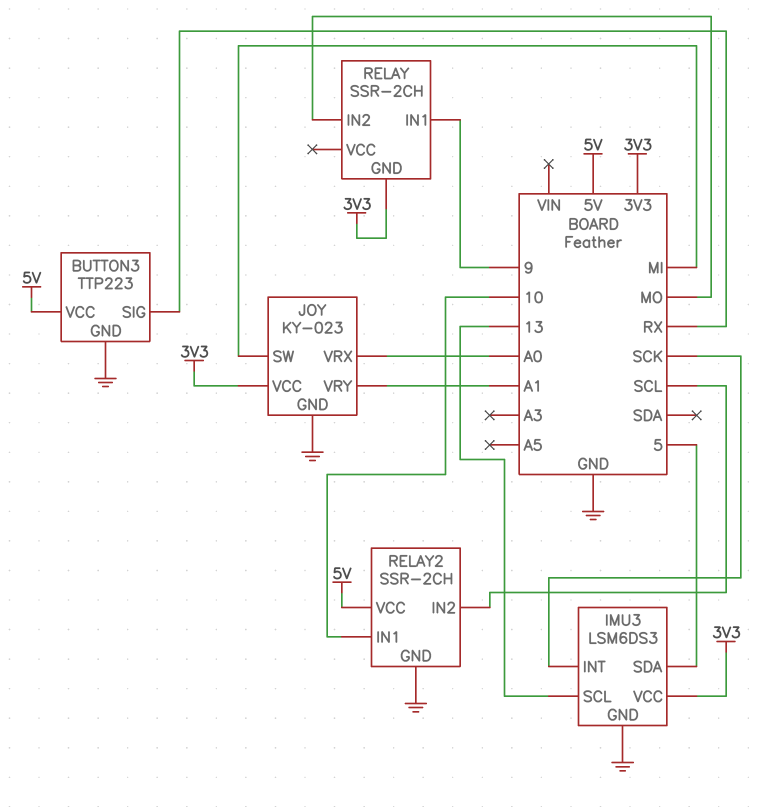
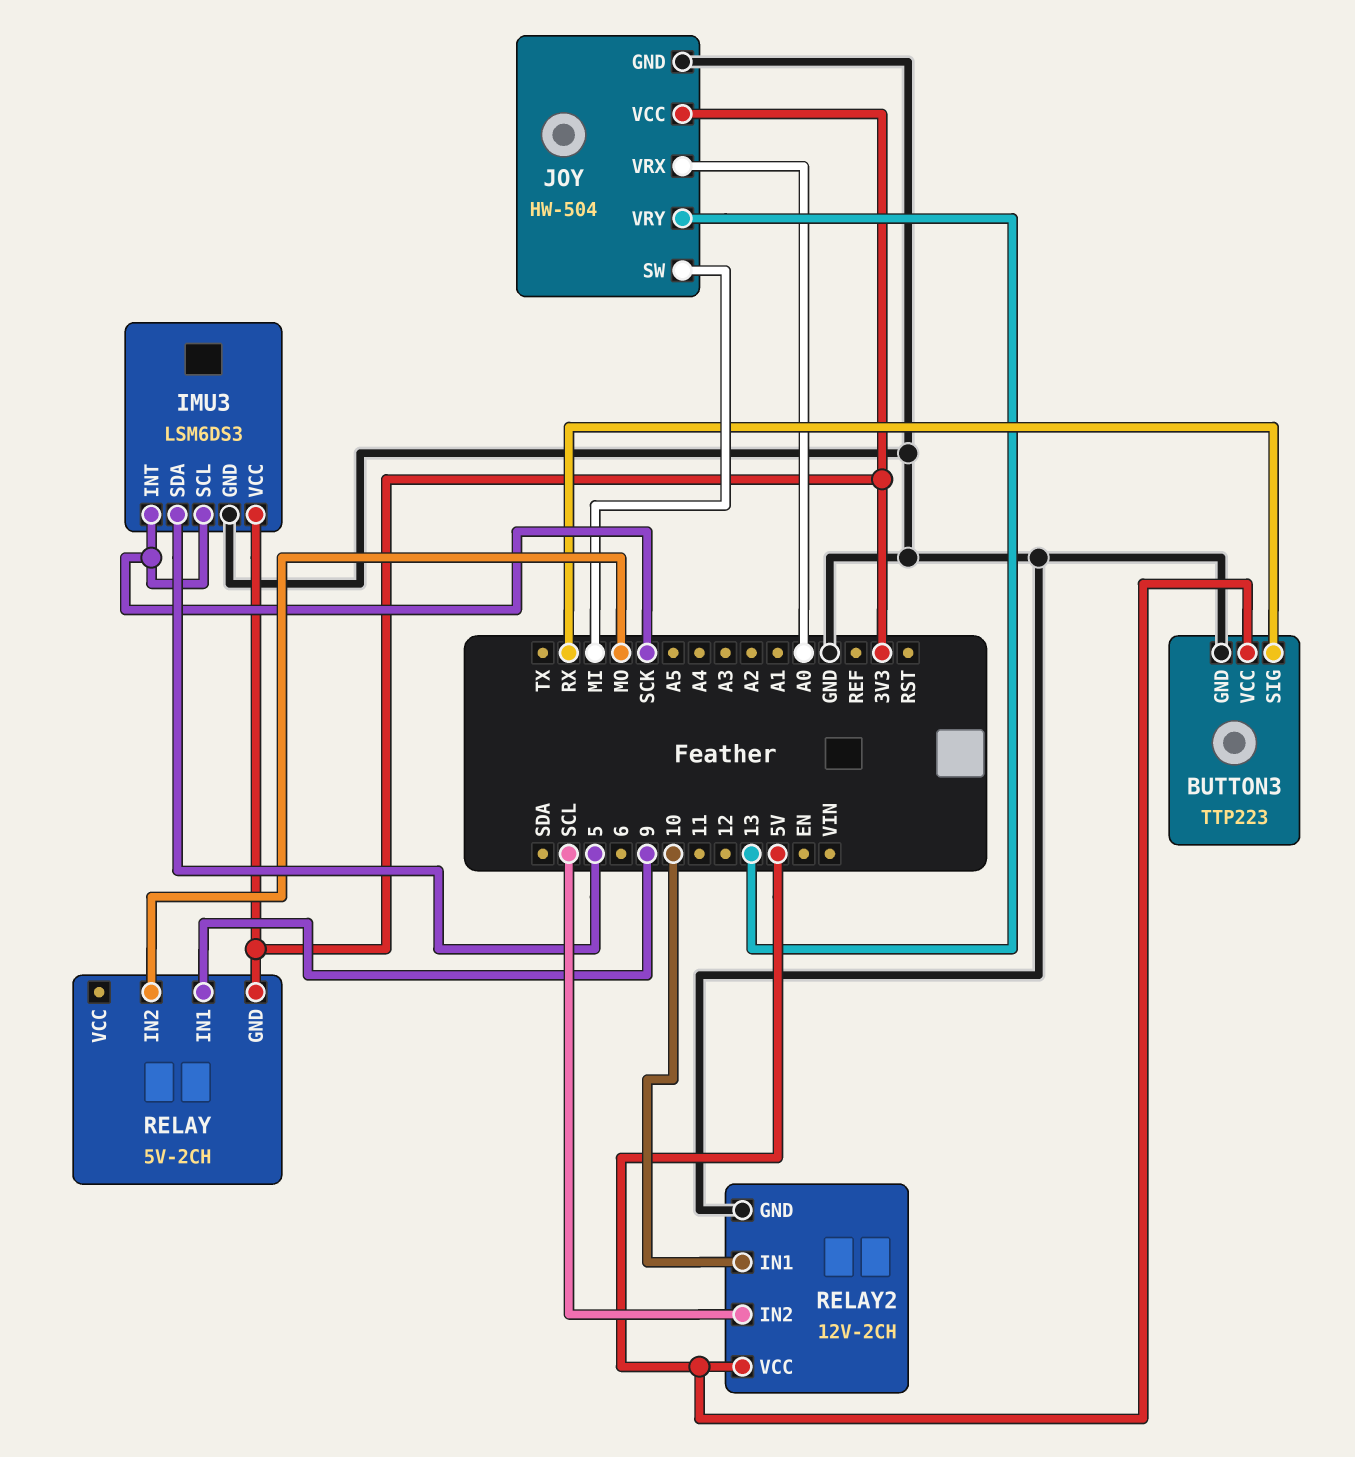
IMU3 pin SCL: 13 -> SCK
JOY: KY-023 -> HW-504
JOY pin VRY: A1 -> 13
RELAY: SSR-2CH -> 5V-2CH
RELAY2: SSR-2CH -> 12V-2CH

